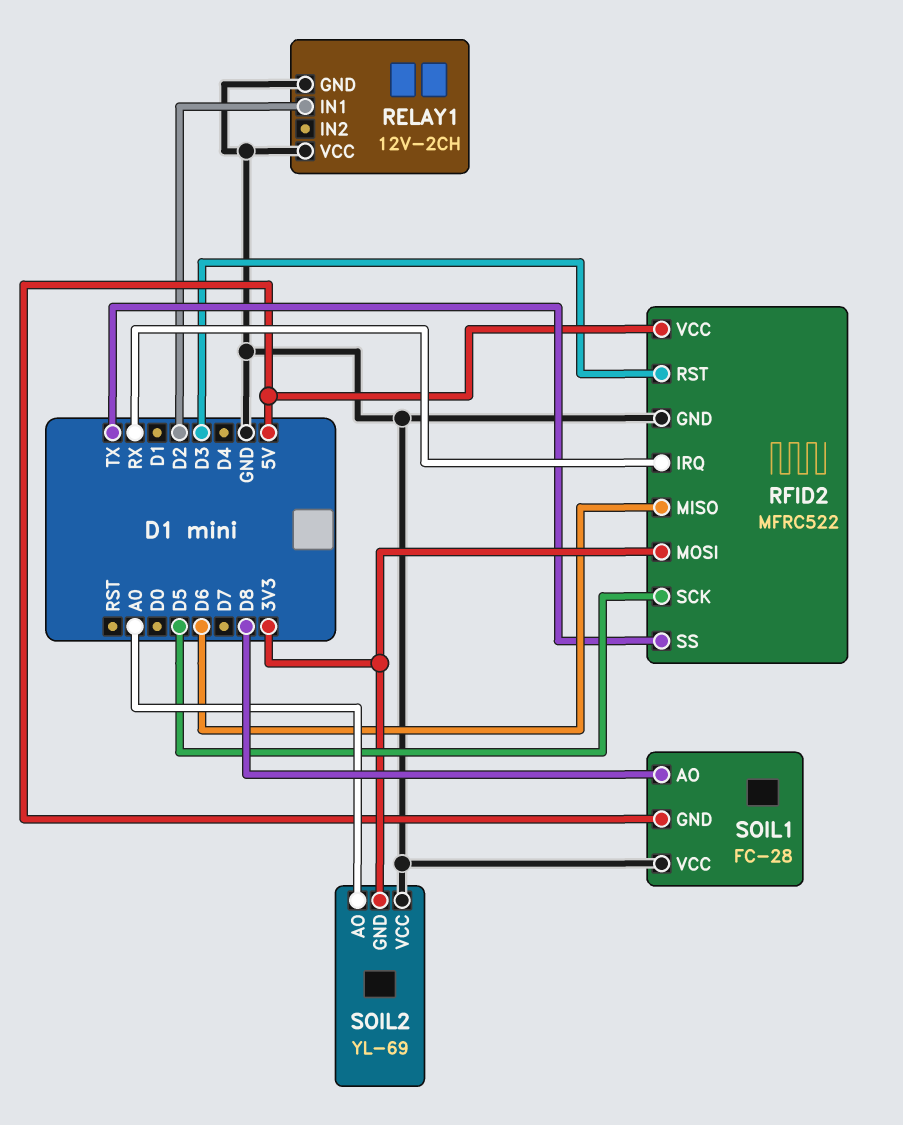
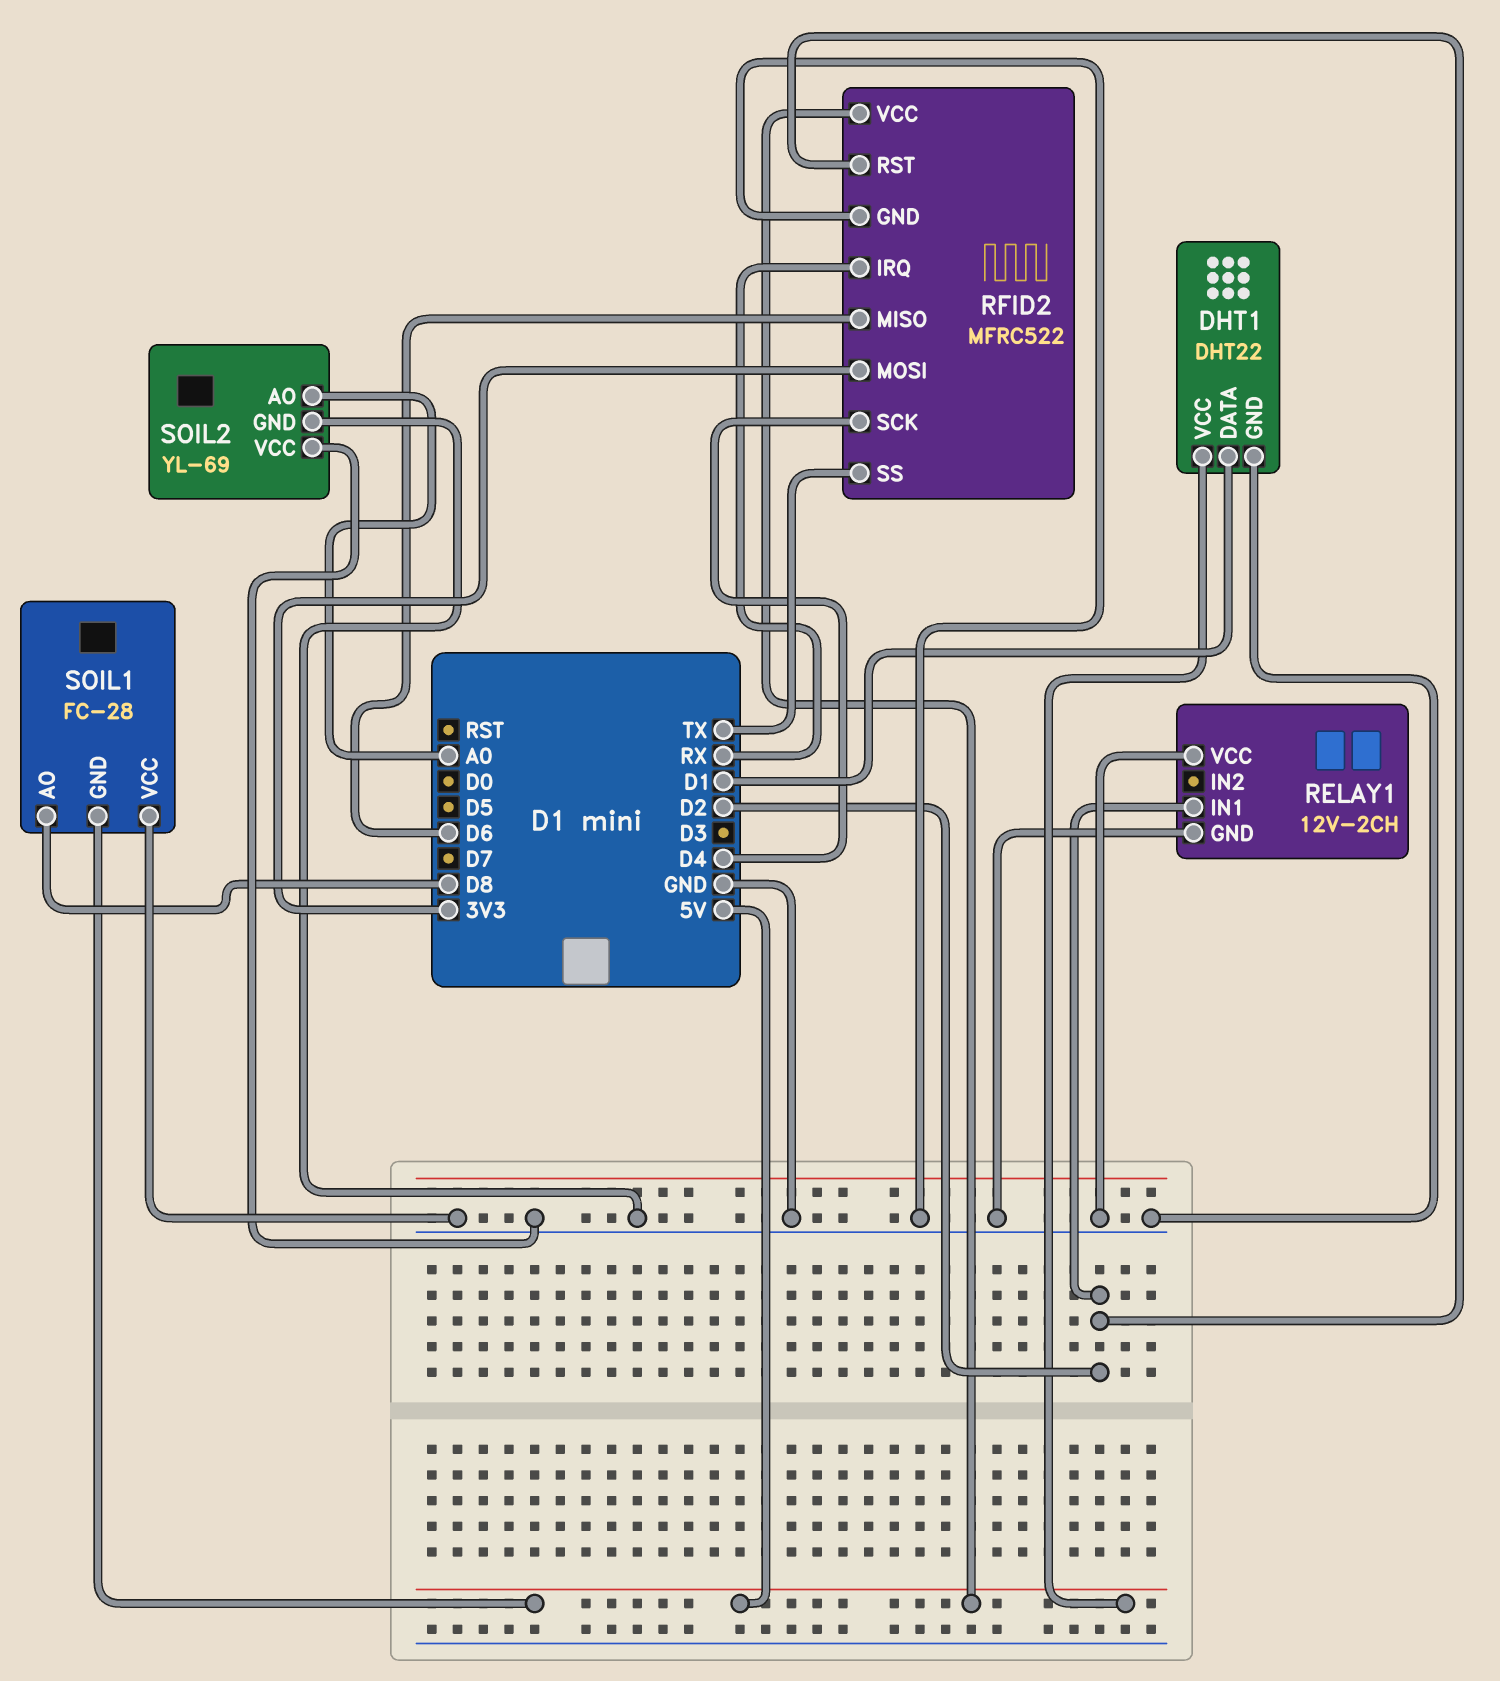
DHT1: none -> DHT22
DHT1 pin DATA: none -> D1
DHT1 pin GND: none -> GND
DHT1 pin VCC: none -> 5V
RFID2 pin RST: D3 -> D2
RFID2 pin SCK: D5 -> D4
SOIL2 pin GND: 3V3 -> GND

